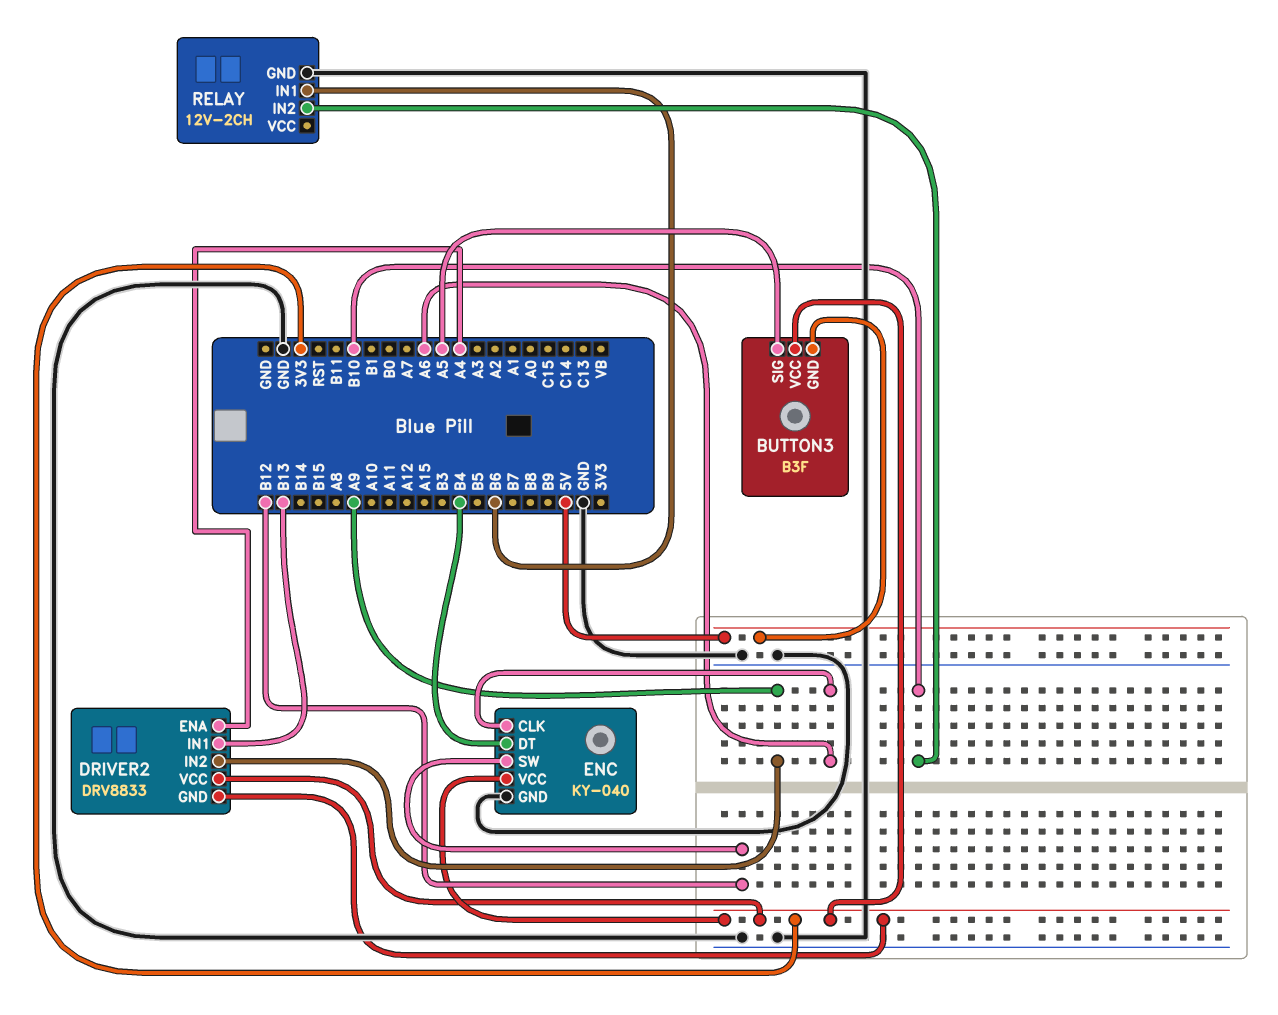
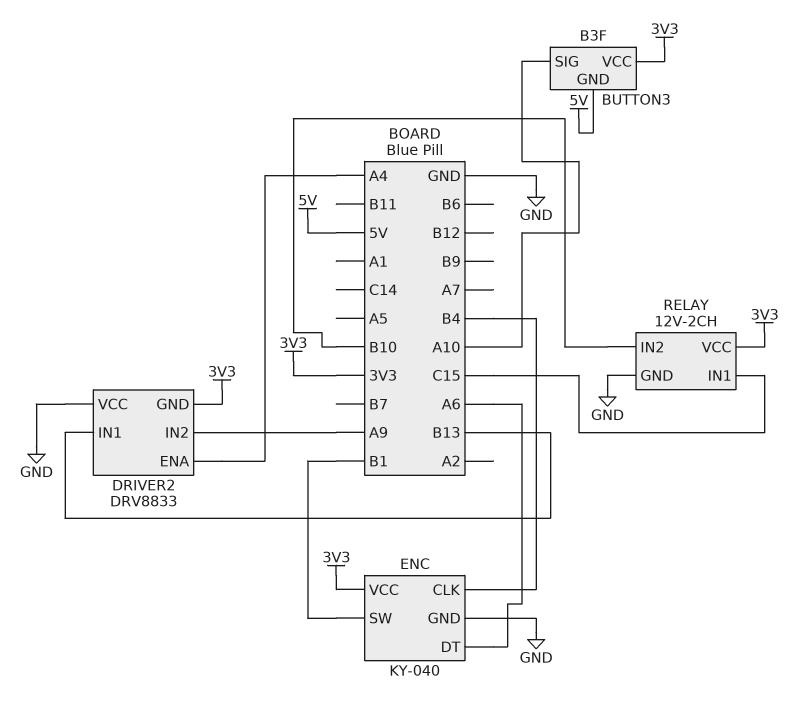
BUTTON3 pin SIG: A5 -> A10
DRIVER2 pin VCC: 3V3 -> GND
ENC pin CLK: A6 -> B4
ENC pin DT: B4 -> A6
ENC pin SW: B12 -> B1
RELAY pin IN1: B6 -> C15
RELAY pin VCC: none -> 3V3

